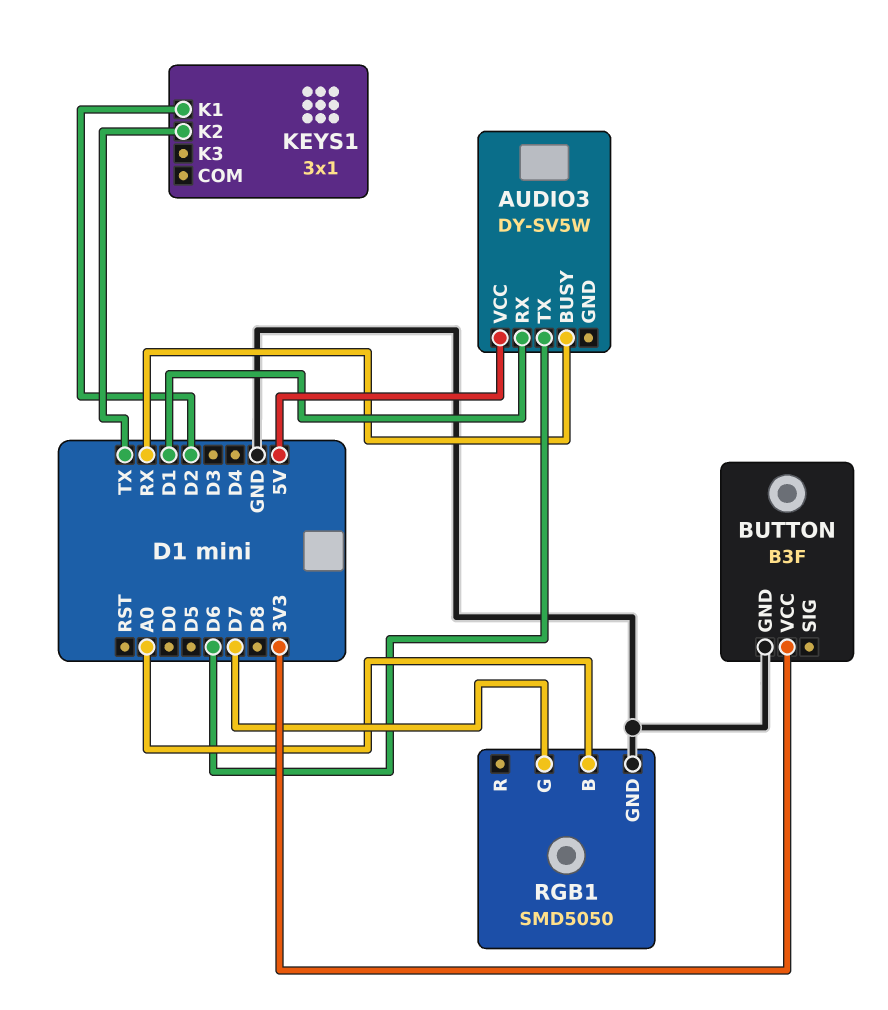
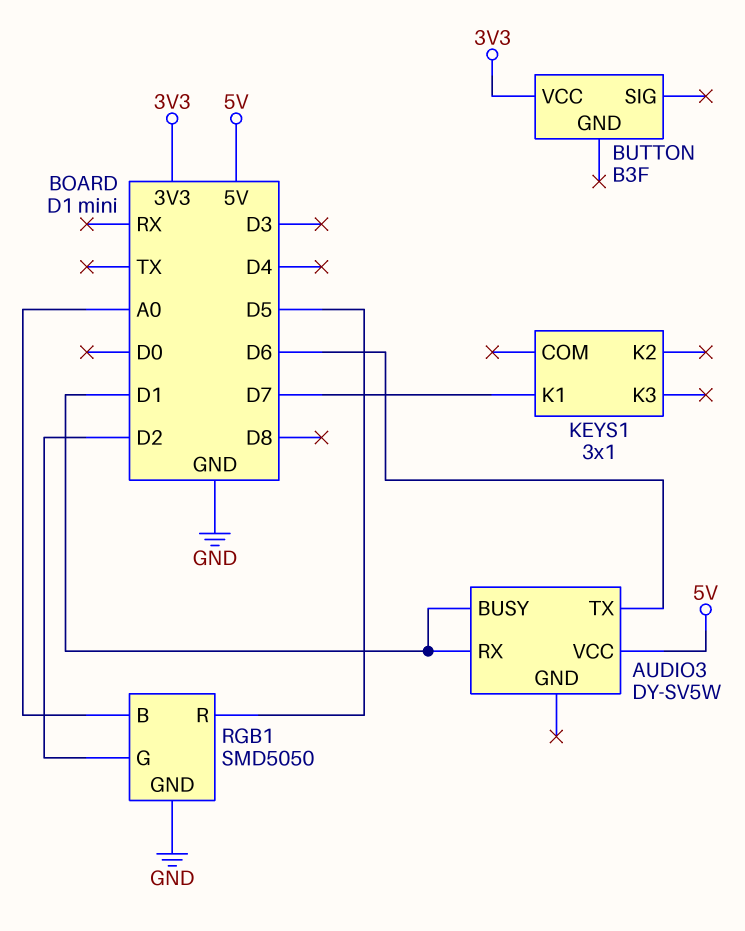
AUDIO3 pin BUSY: RX -> D1
BUTTON pin GND: GND -> none
KEYS1 pin K1: D2 -> D7
KEYS1 pin K2: TX -> none
RGB1 pin G: D7 -> D2
RGB1 pin R: none -> D5

